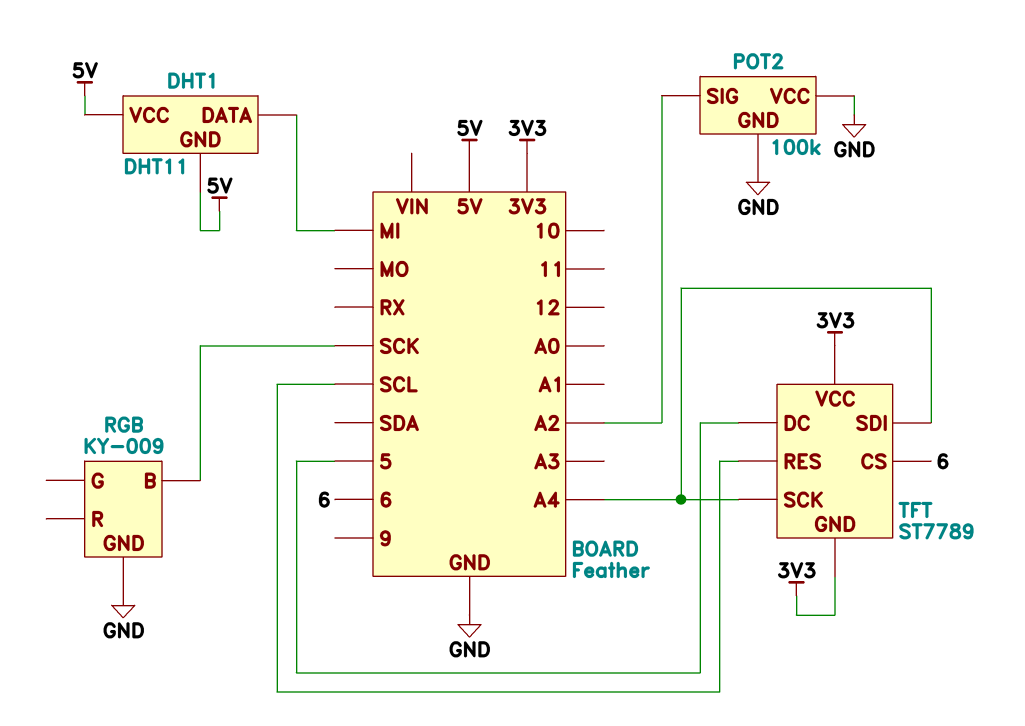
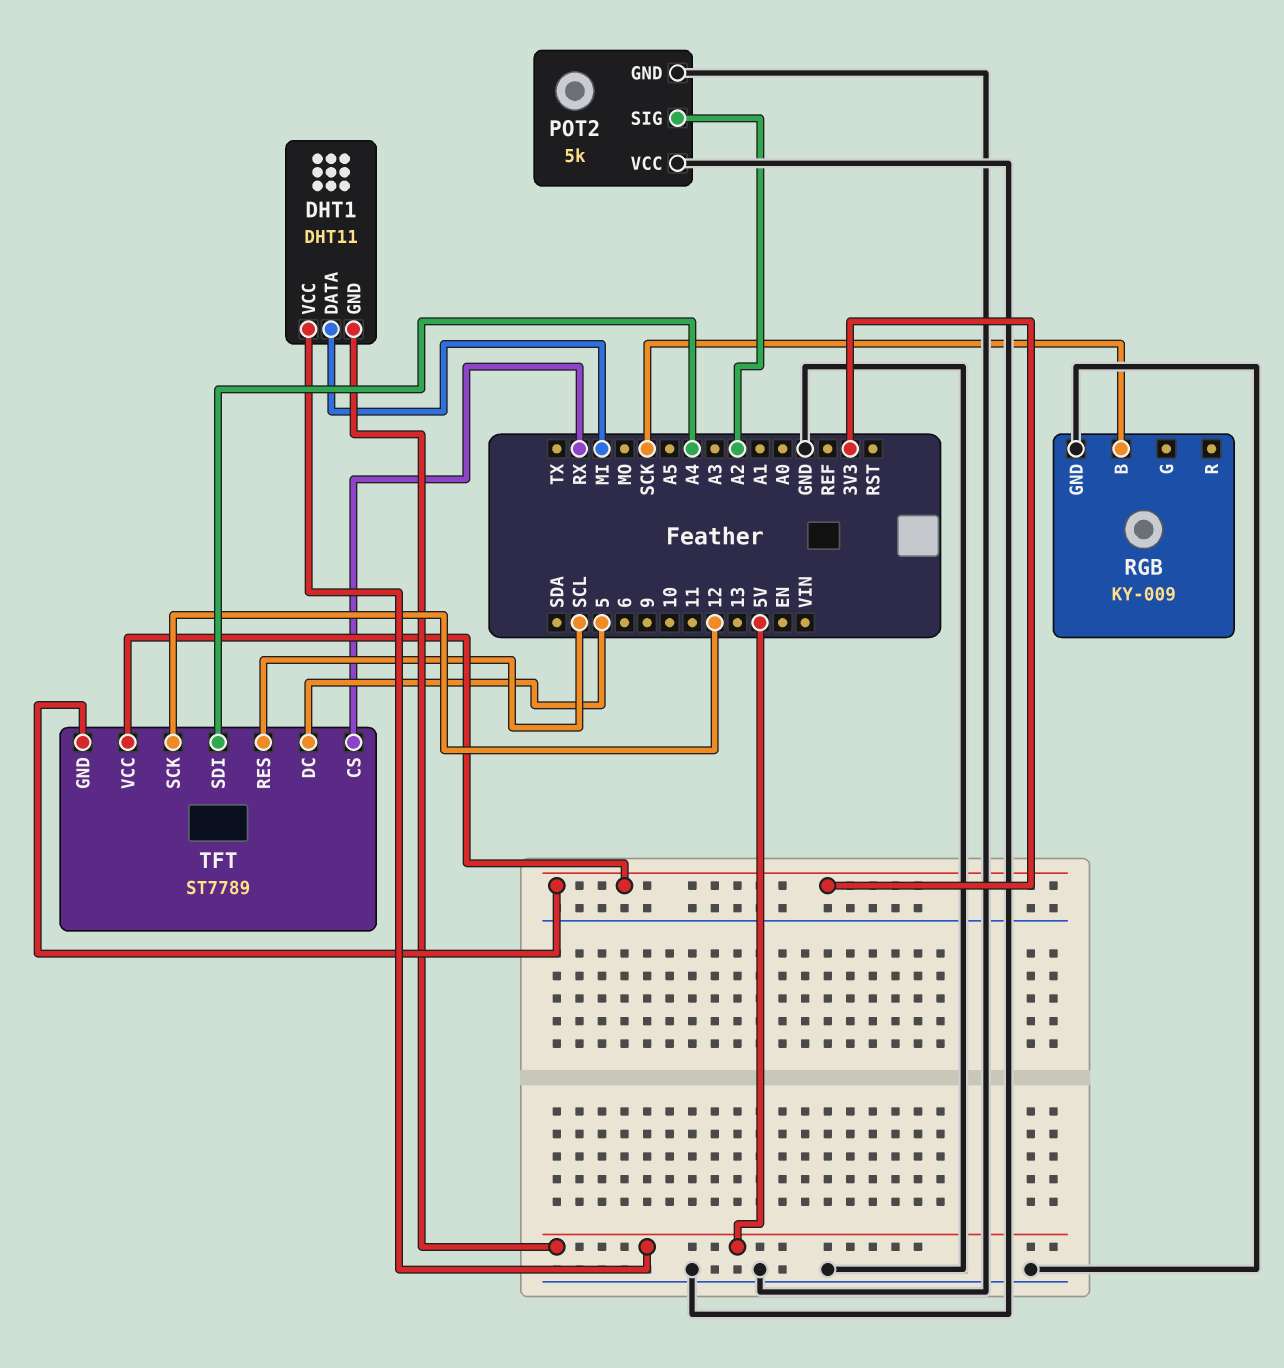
POT2: 100k -> 5k
TFT pin CS: 6 -> RX
TFT pin SCK: A4 -> 12

